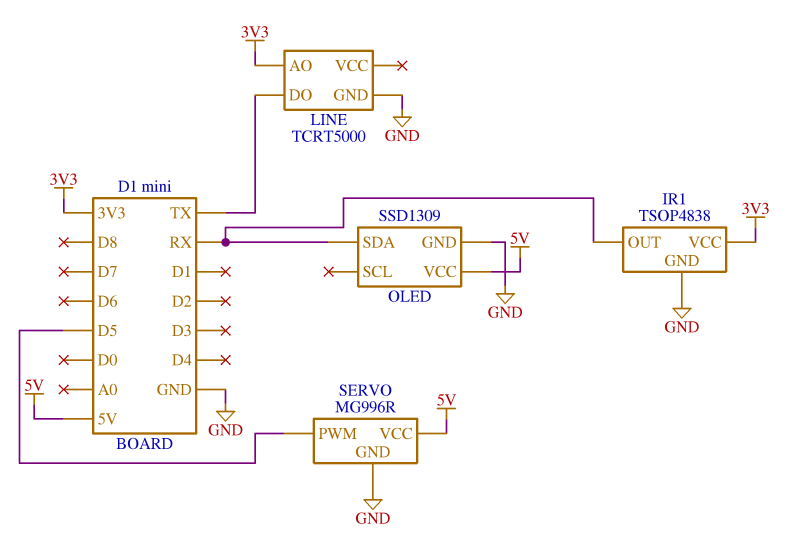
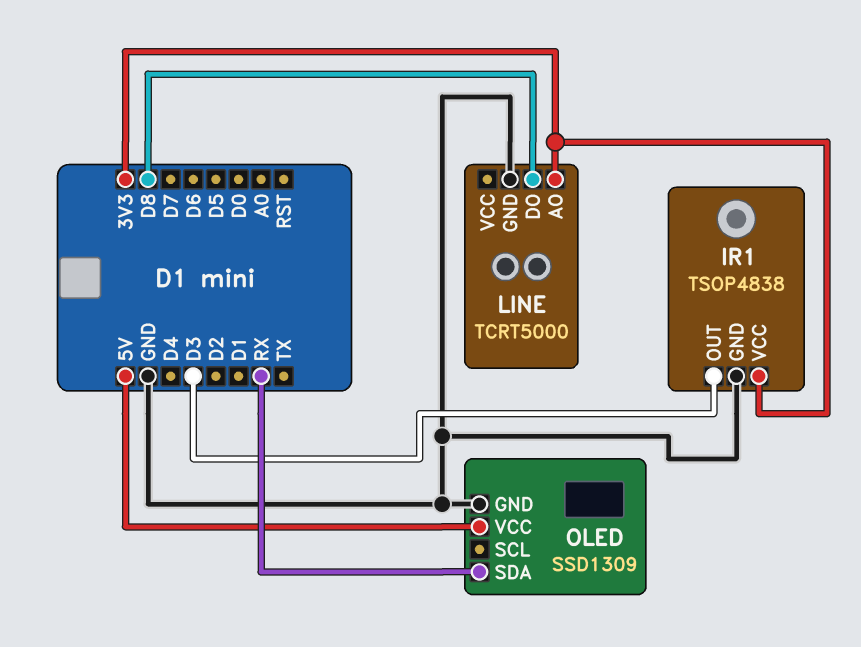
IR1 pin OUT: RX -> D3
LINE pin DO: TX -> D8
SERVO: MG996R -> none
SERVO pin GND: GND -> none
SERVO pin PWM: D5 -> none
SERVO pin VCC: 5V -> none

